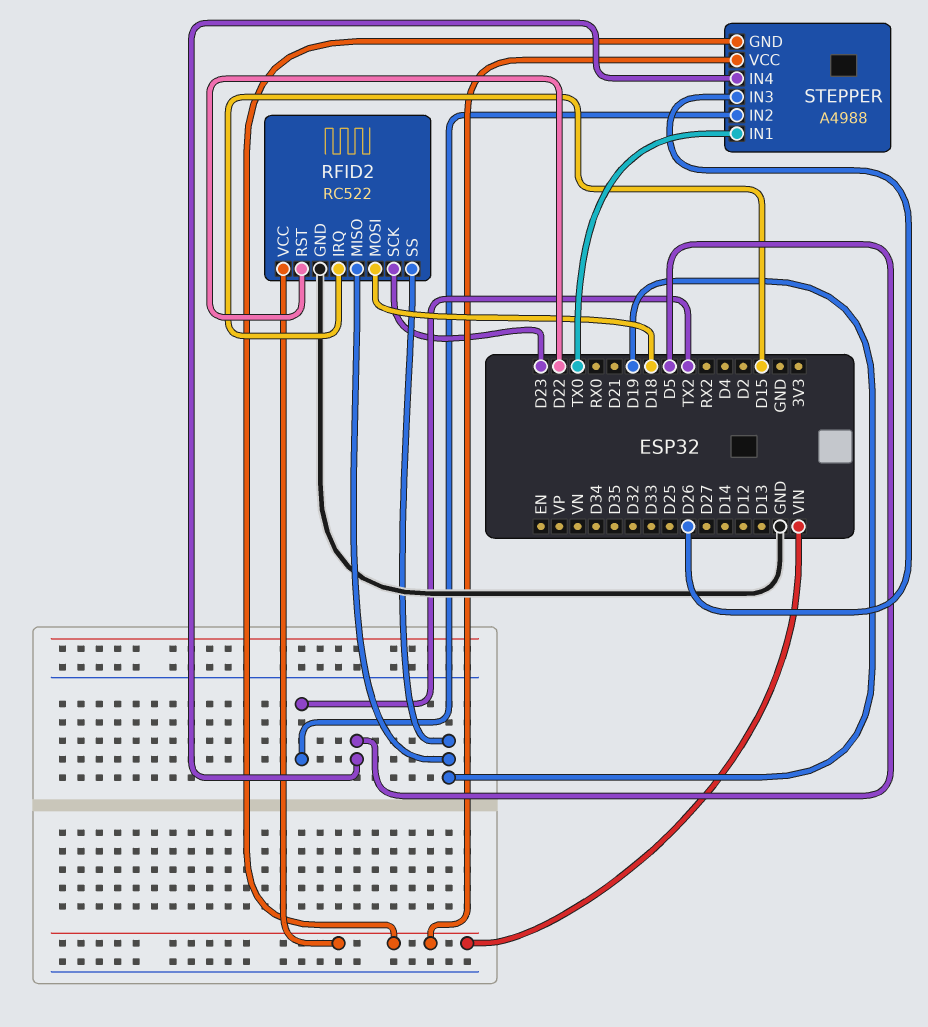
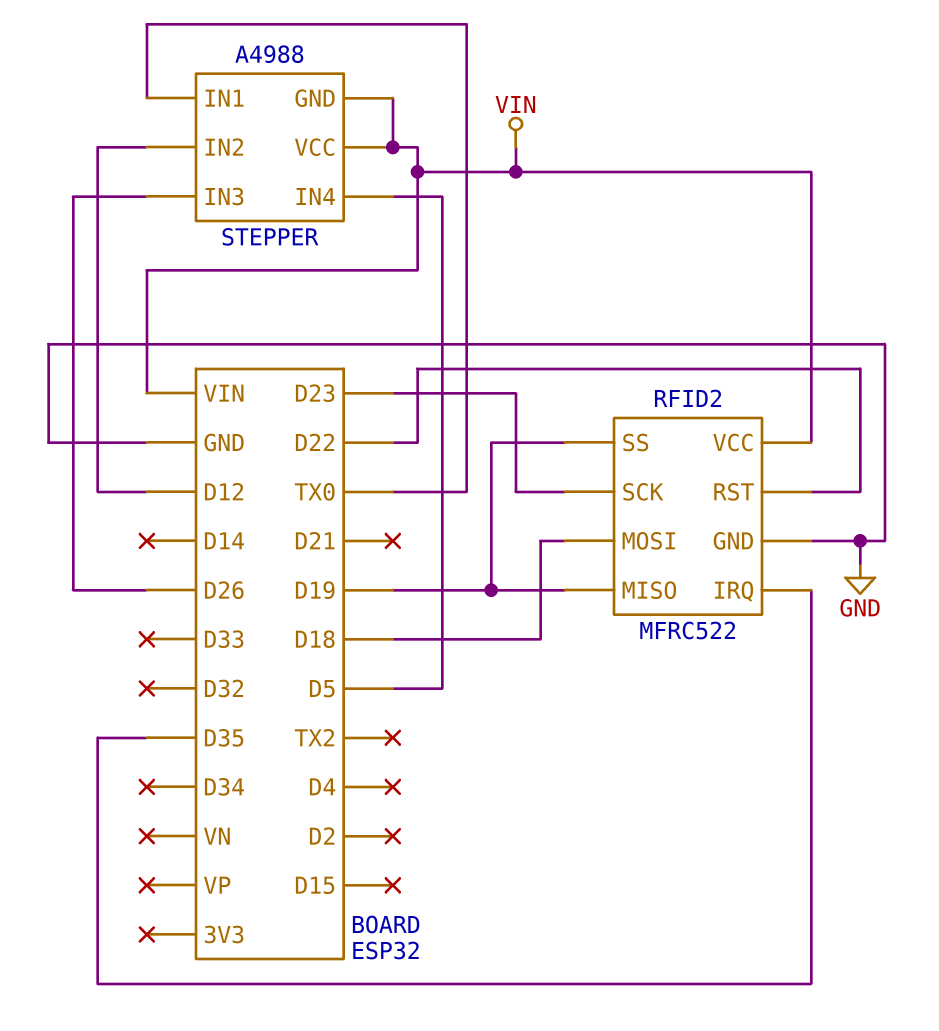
RFID2: RC522 -> MFRC522
RFID2 pin IRQ: D15 -> D35
STEPPER pin IN2: TX2 -> D12

